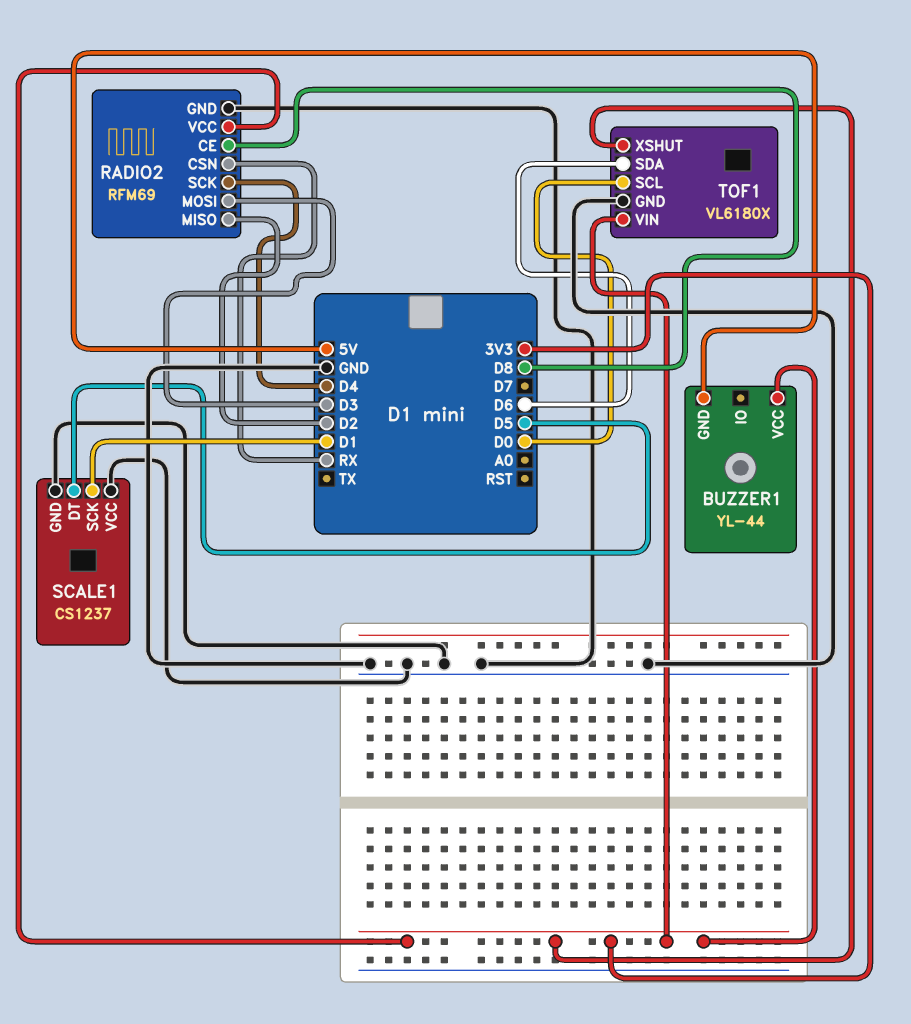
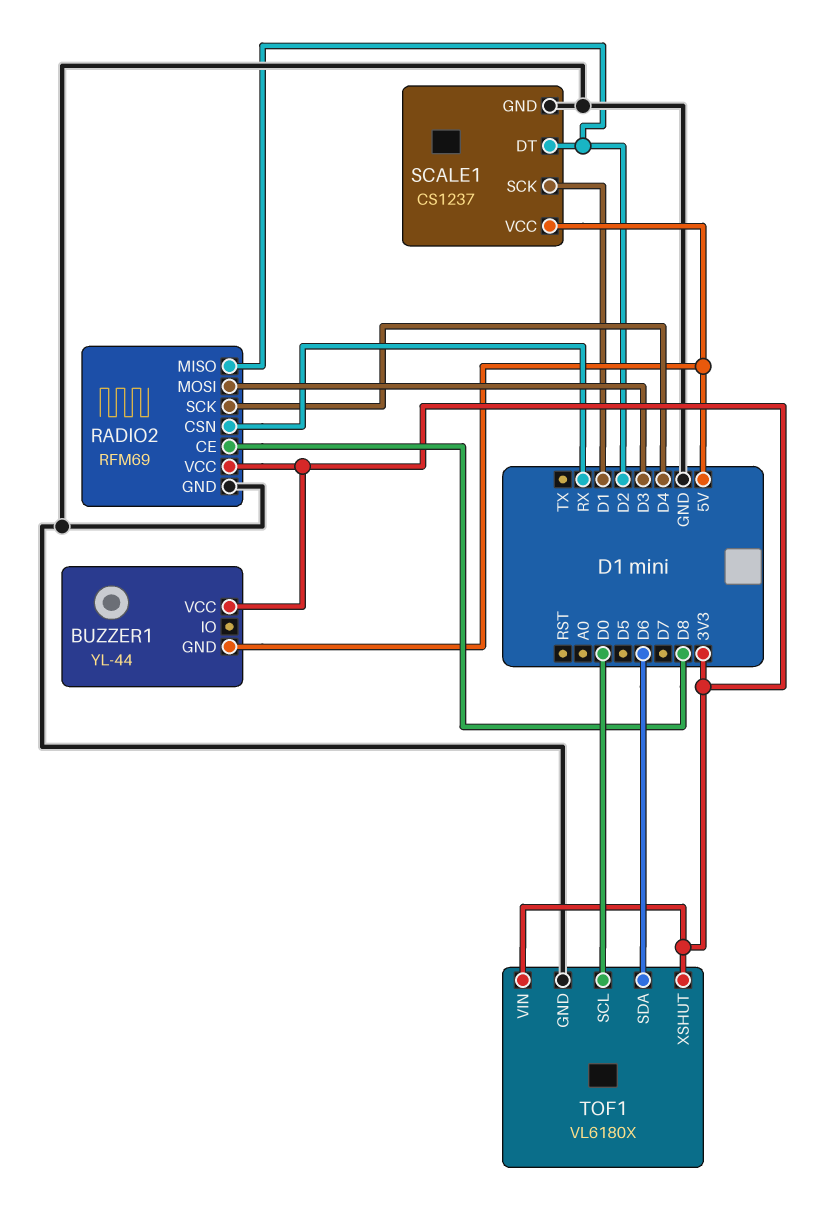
SCALE1 pin DT: D5 -> D2
SCALE1 pin VCC: GND -> 5V

